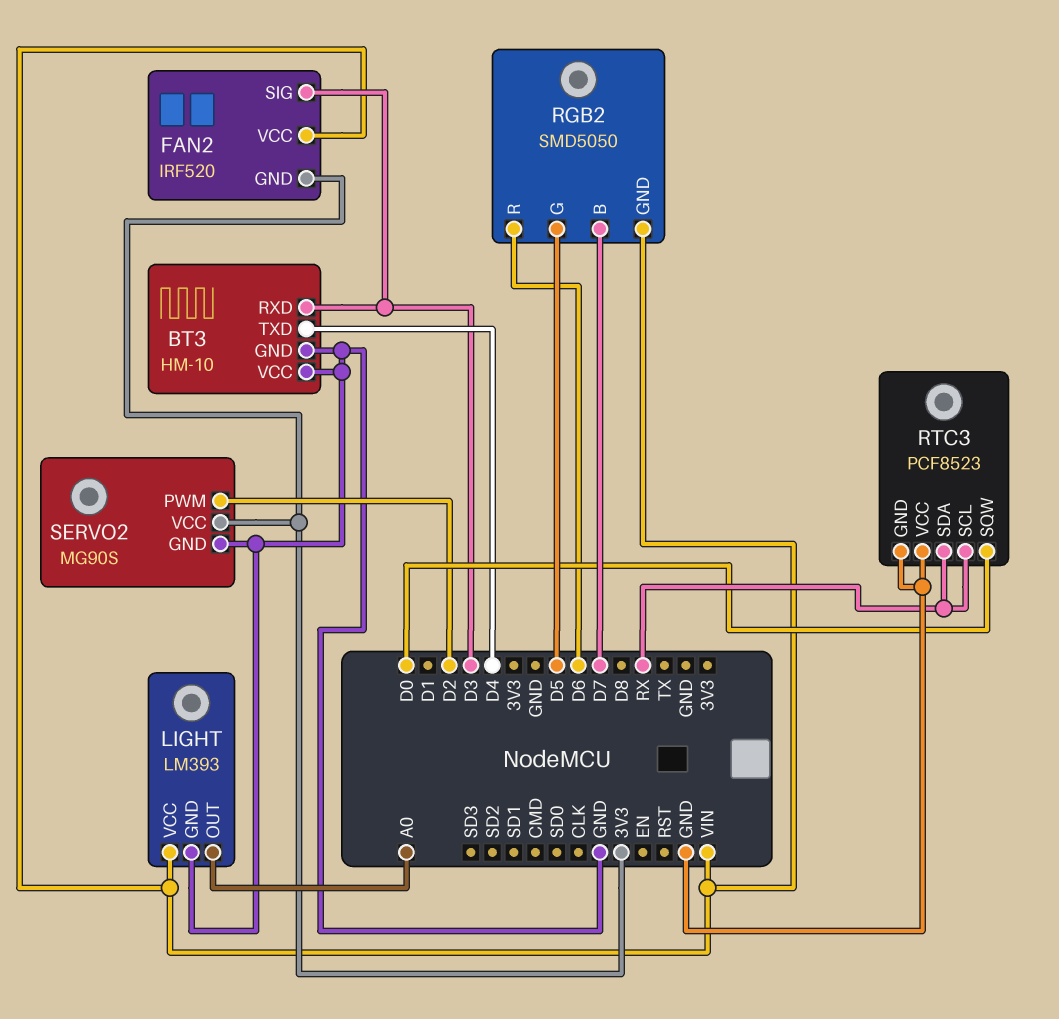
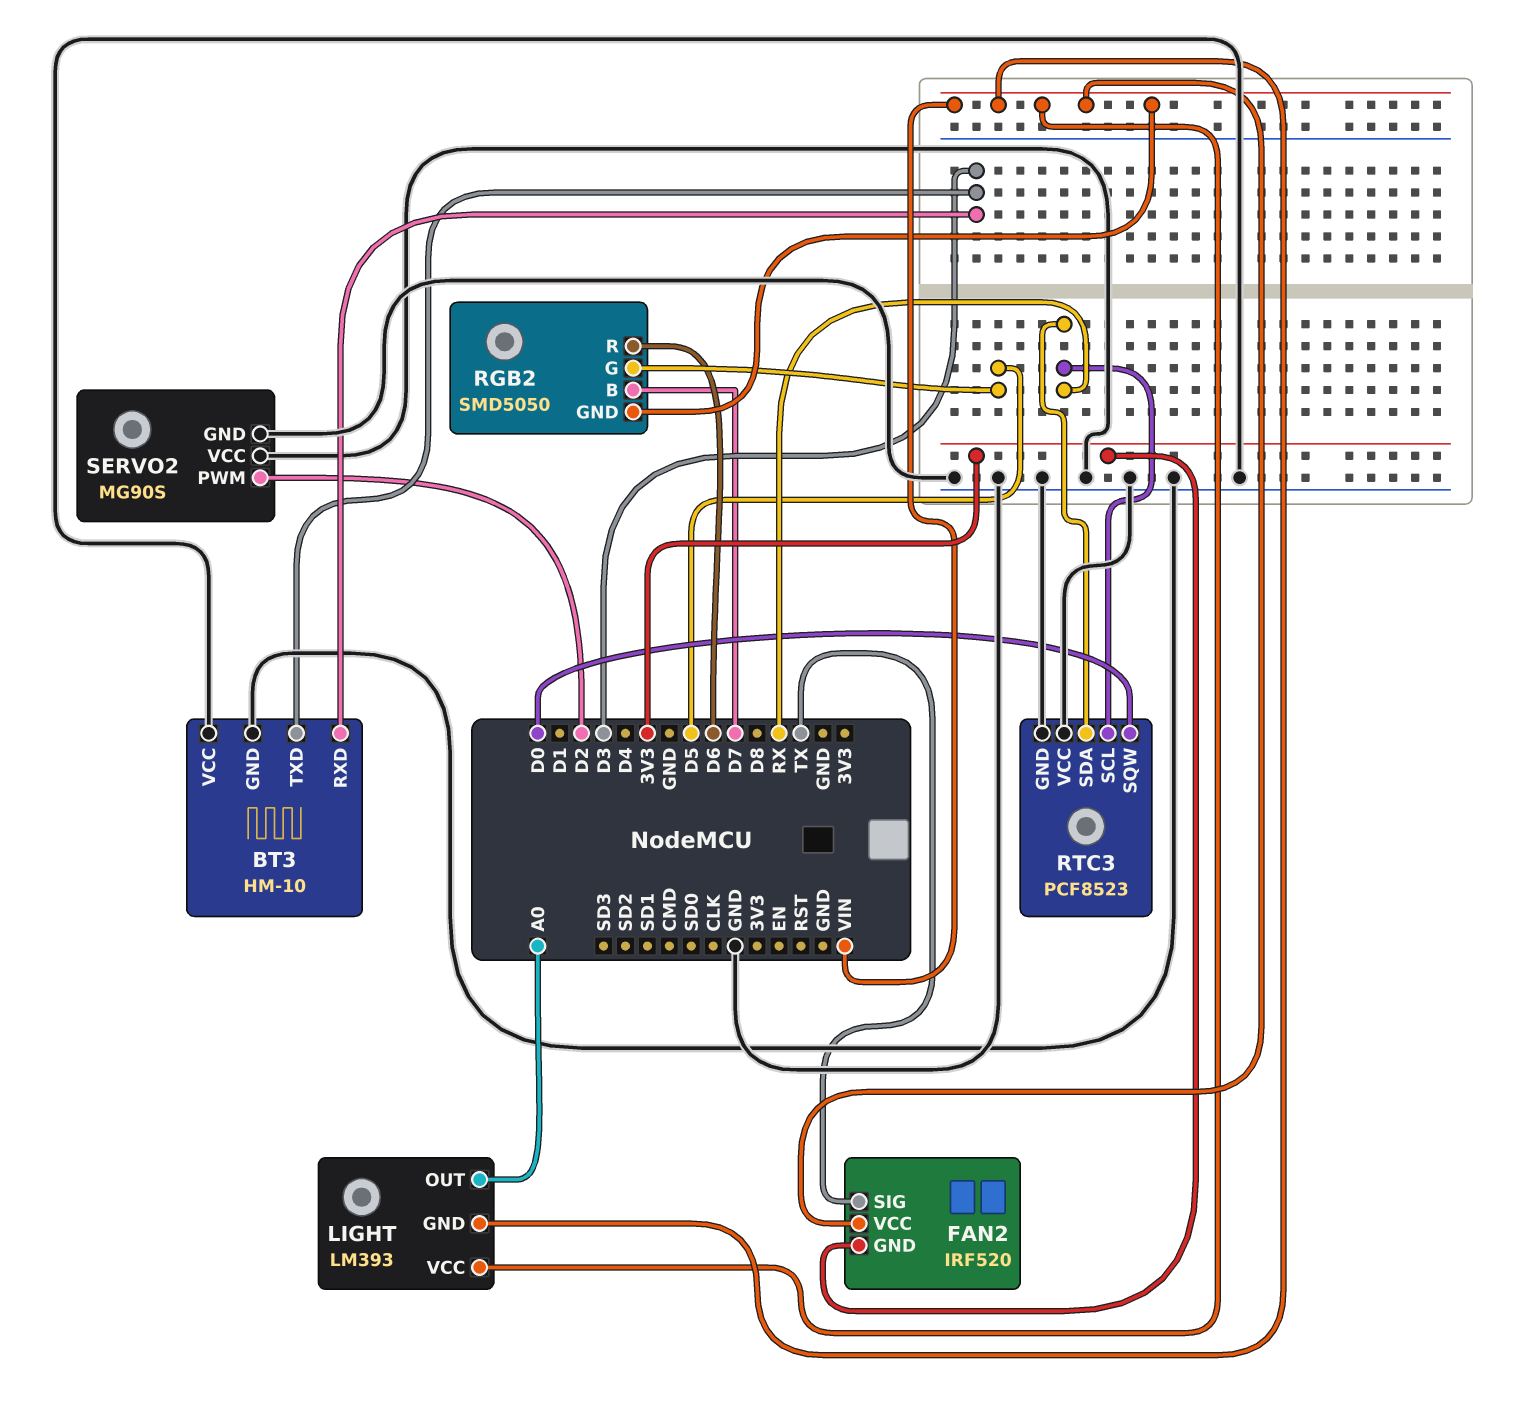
BT3 pin TXD: D4 -> D3
FAN2 pin SIG: D3 -> TX
LIGHT pin GND: GND -> VIN
SERVO2 pin VCC: 3V3 -> GND

